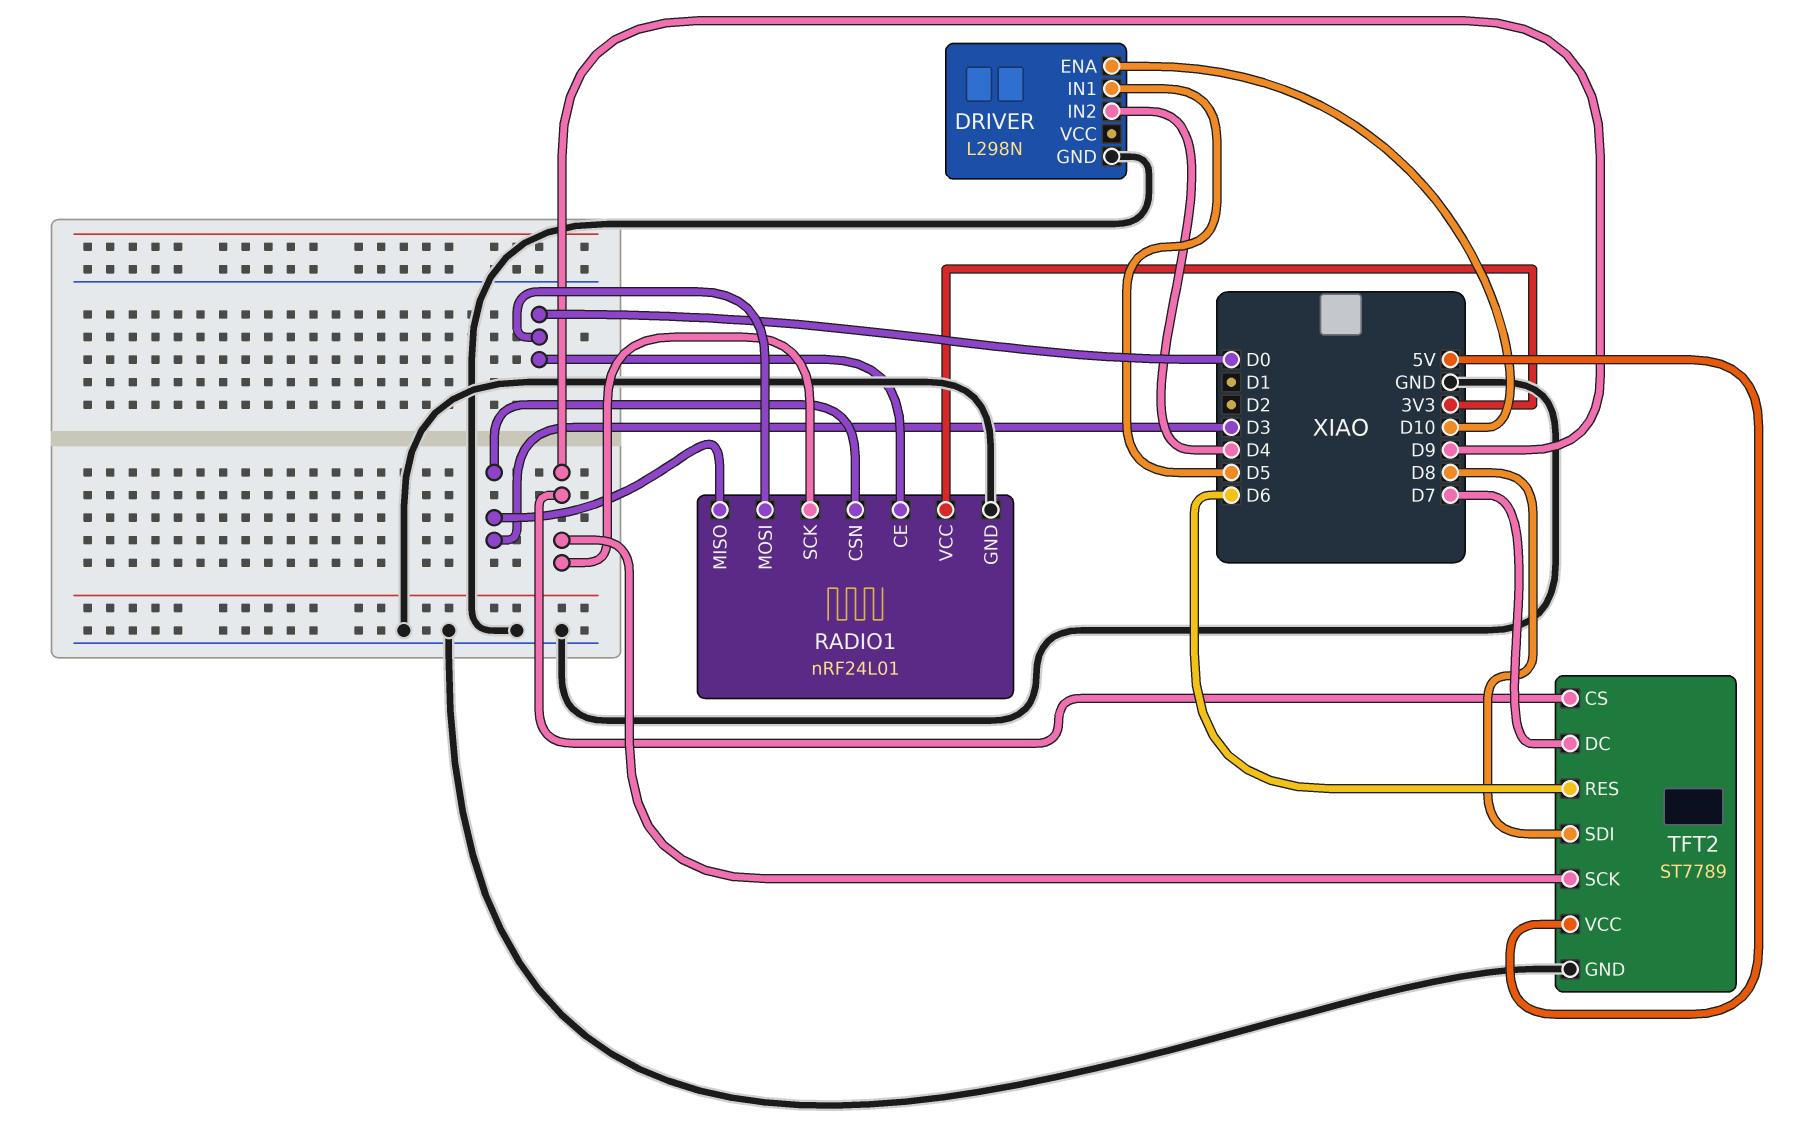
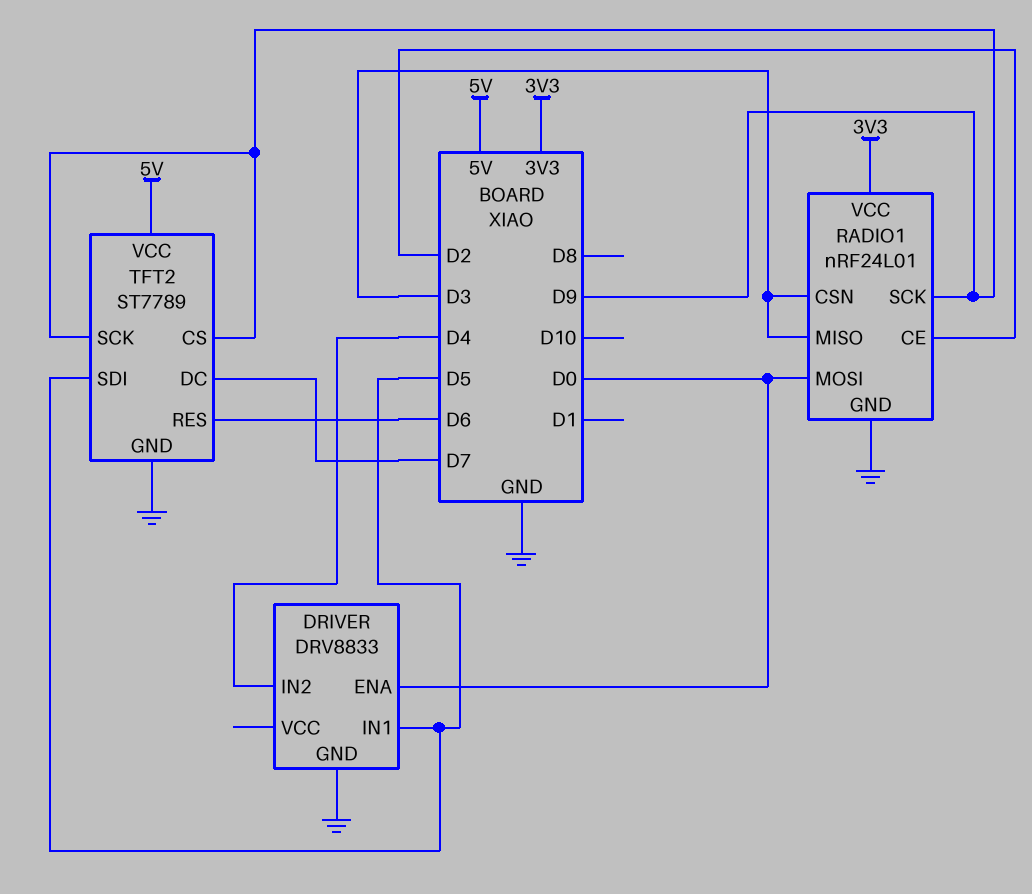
DRIVER: L298N -> DRV8833
DRIVER pin ENA: D10 -> D0
RADIO1 pin CE: D0 -> D2
TFT2 pin SDI: D8 -> D5

